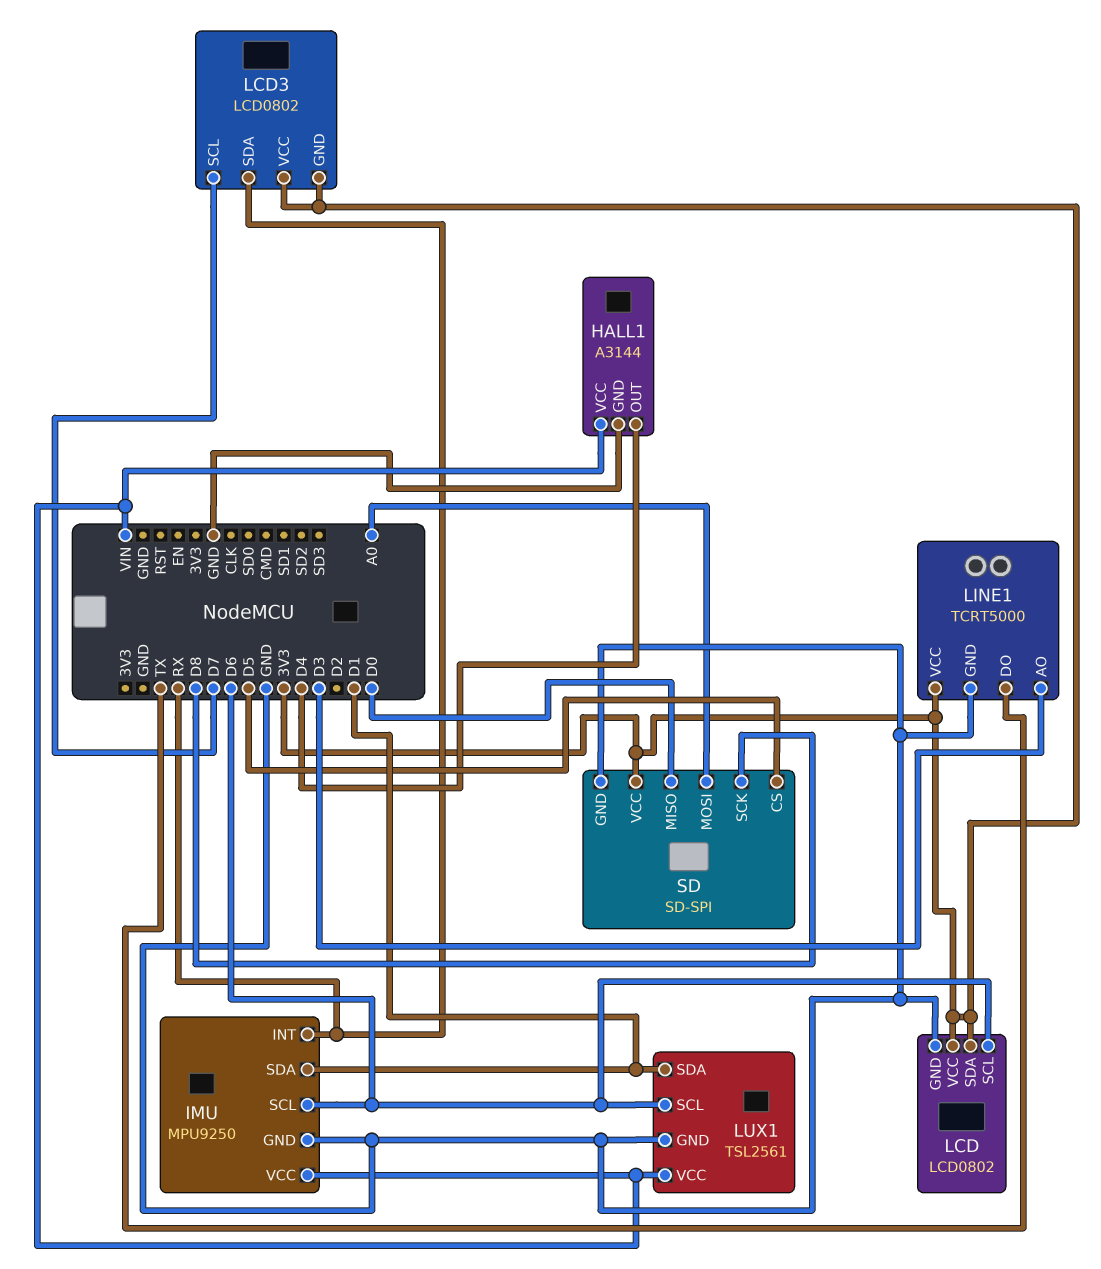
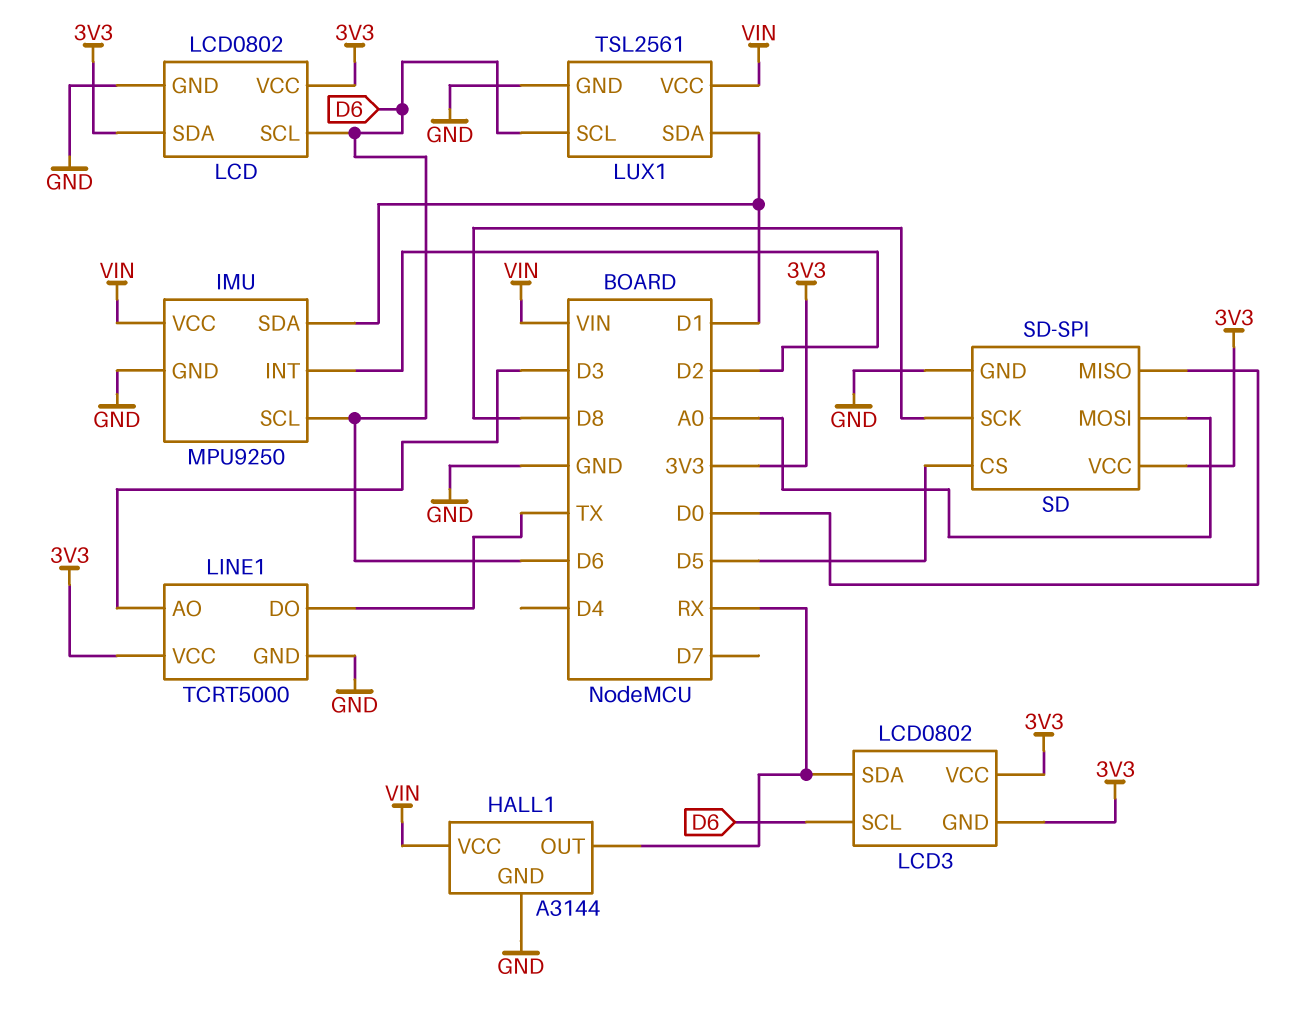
HALL1 pin OUT: D4 -> RX
IMU pin INT: RX -> D2
LCD3 pin SCL: D7 -> D6

